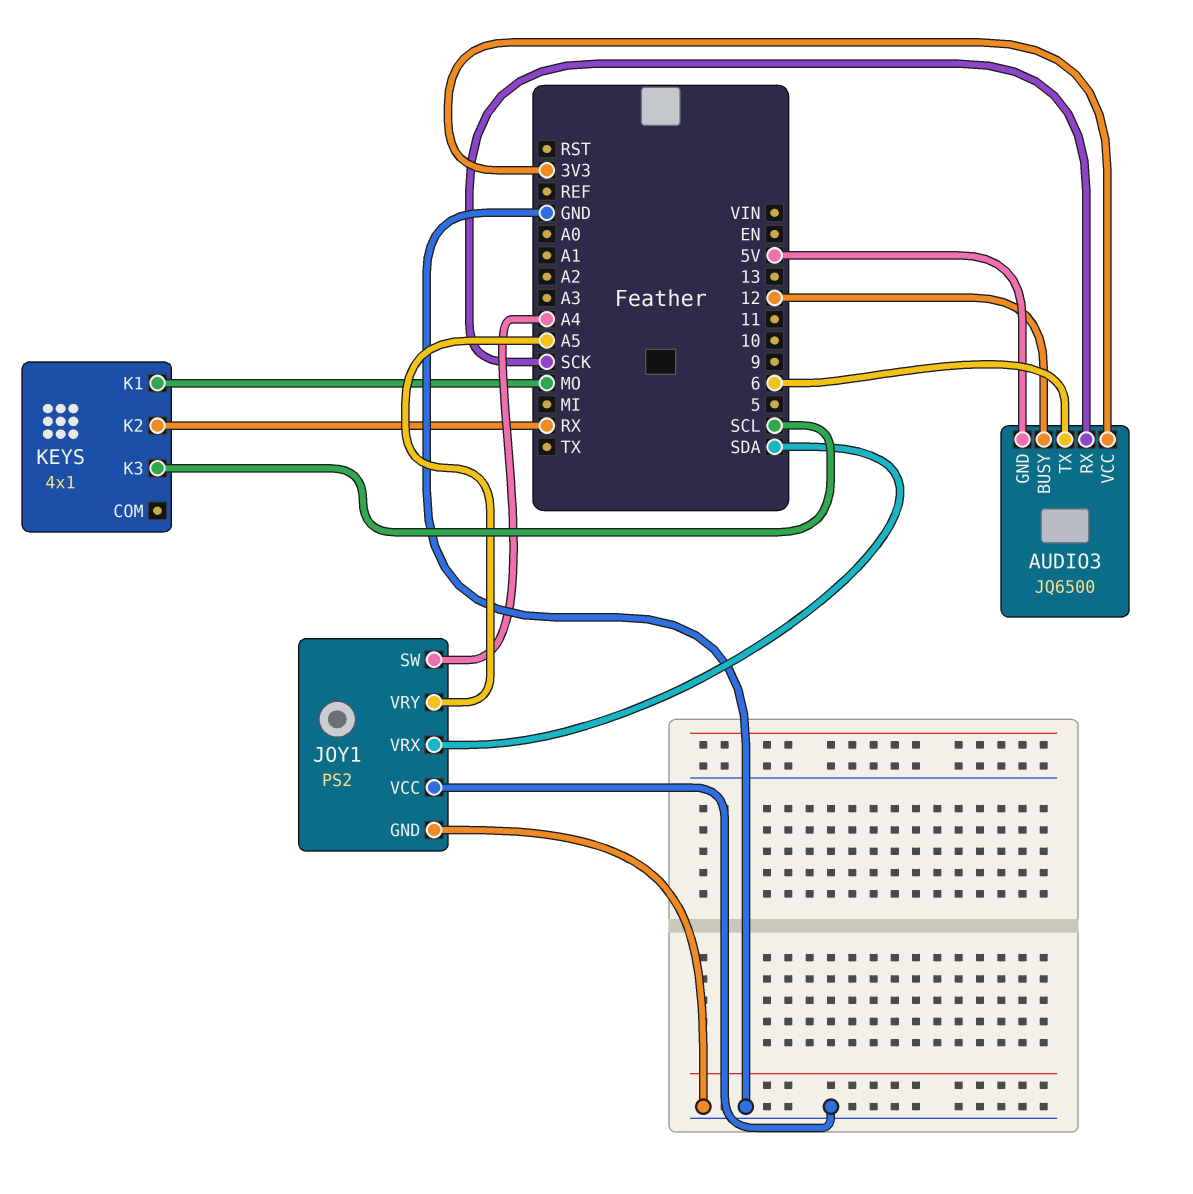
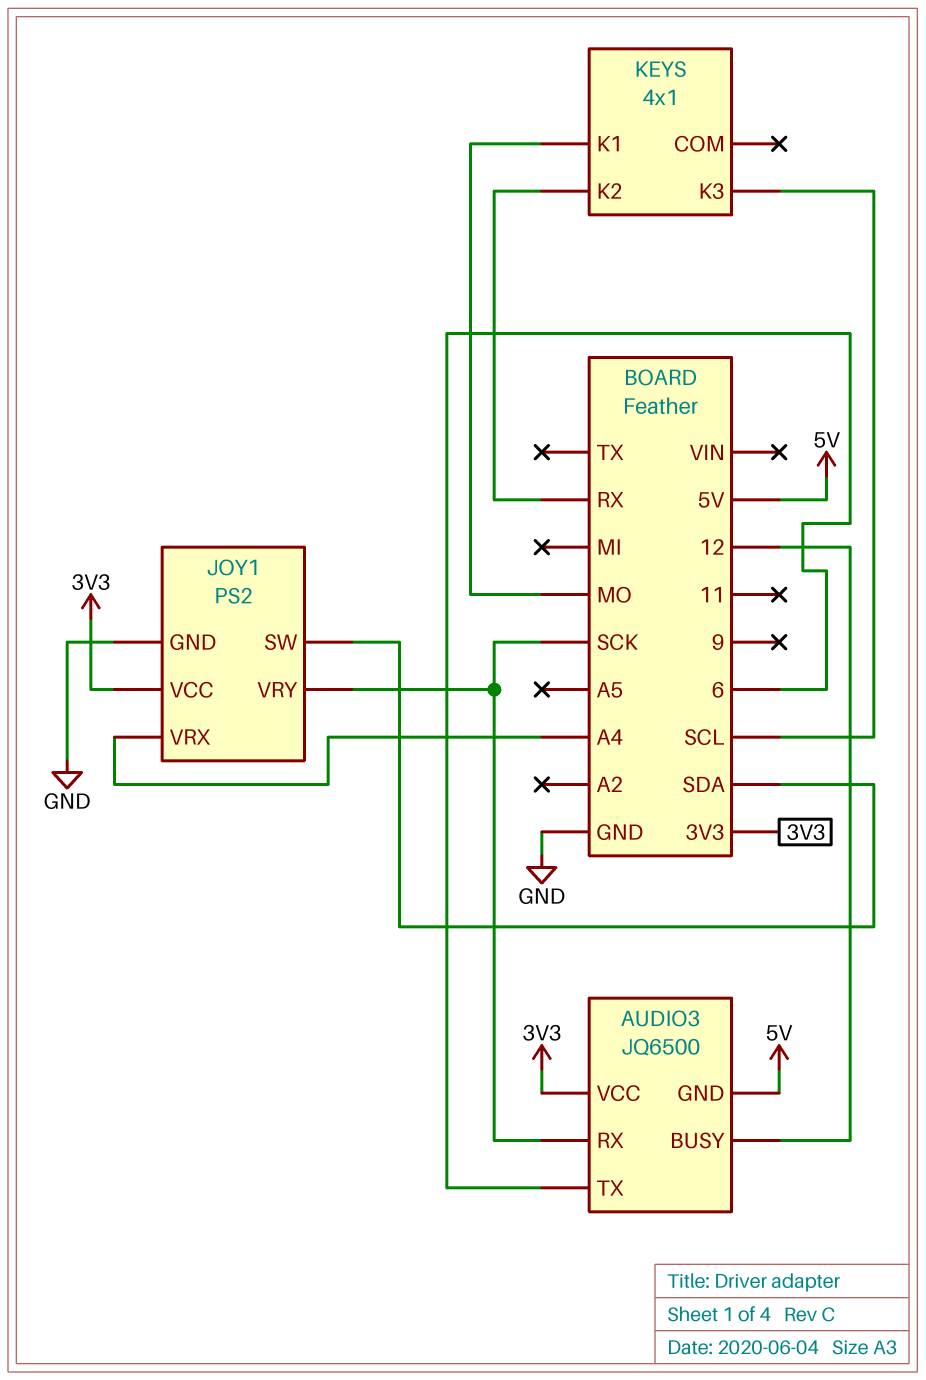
JOY1 pin SW: A4 -> SDA
JOY1 pin VCC: GND -> 3V3
JOY1 pin VRX: SDA -> A4
JOY1 pin VRY: A5 -> SCK

